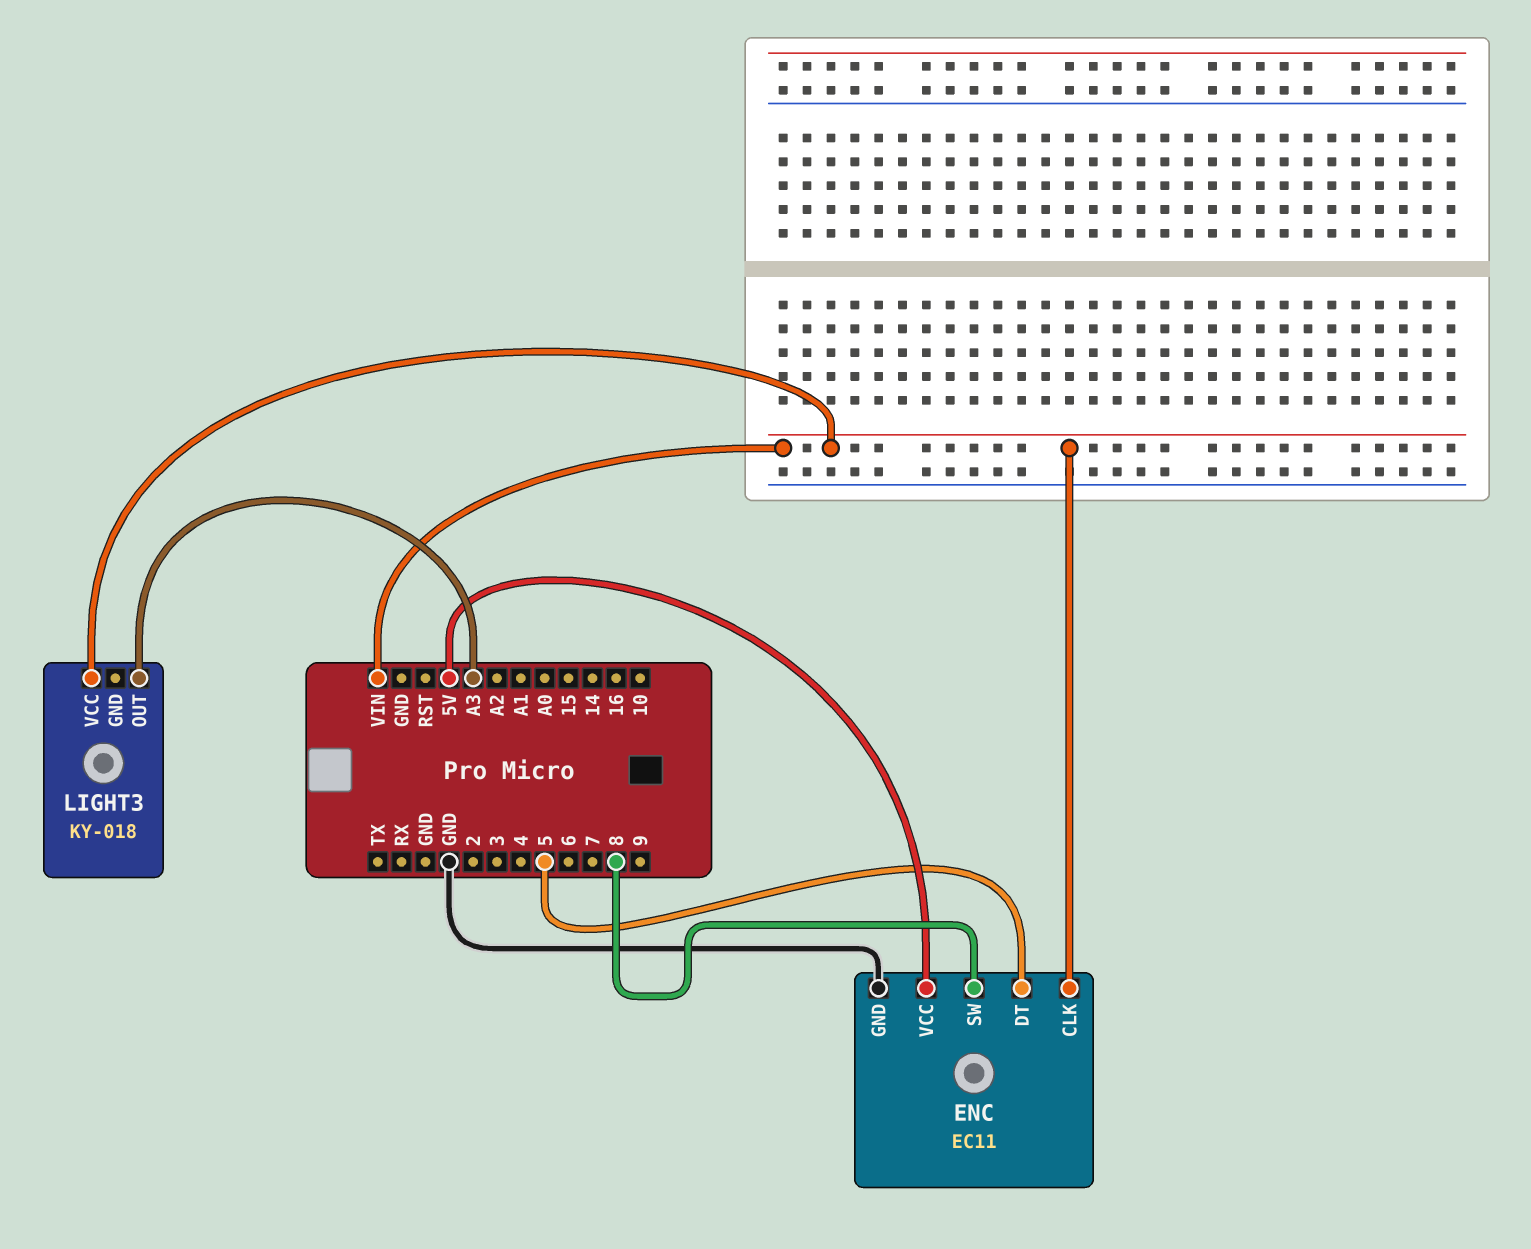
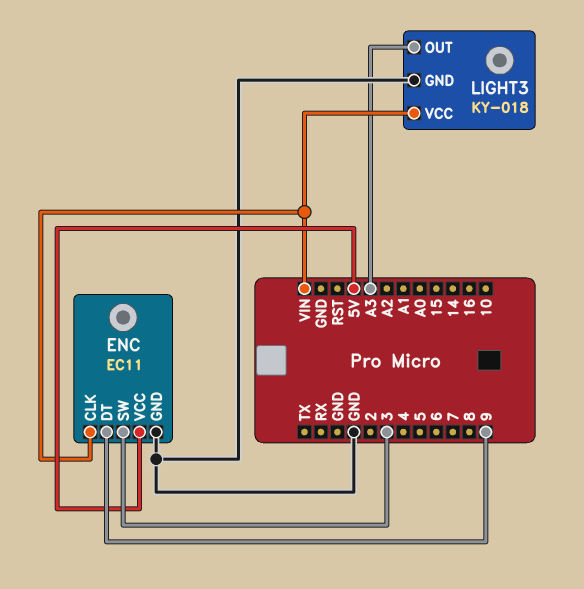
ENC pin DT: 5 -> 9
ENC pin SW: 8 -> 3
LIGHT3 pin GND: none -> GND

